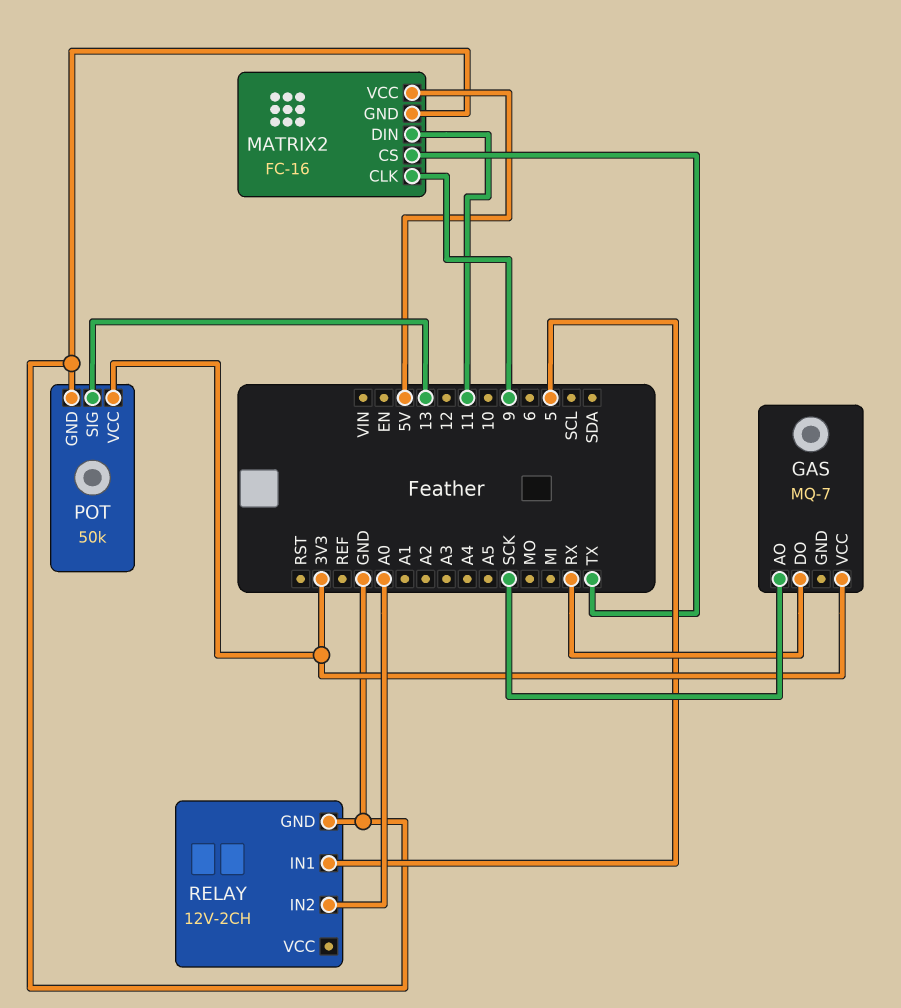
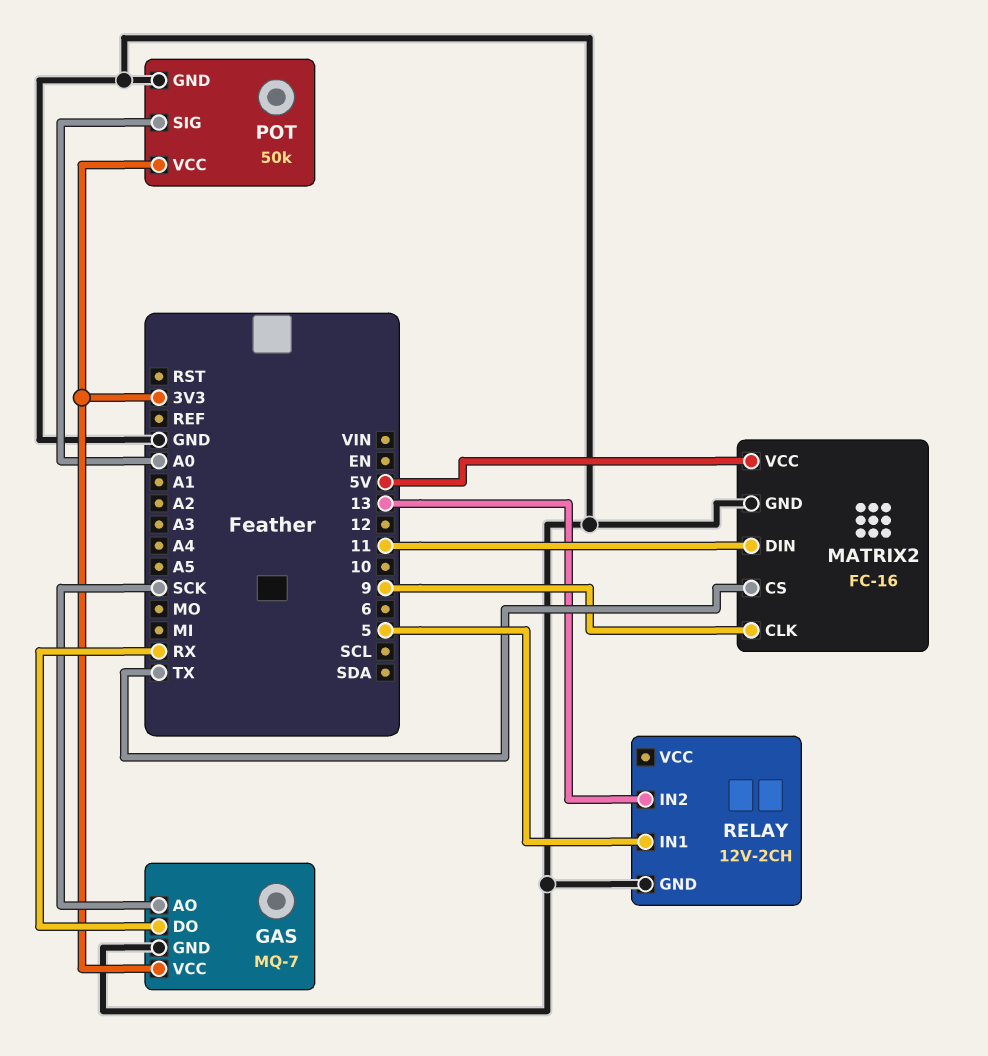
GAS pin GND: none -> GND
POT pin SIG: 13 -> A0
RELAY pin IN2: A0 -> 13

